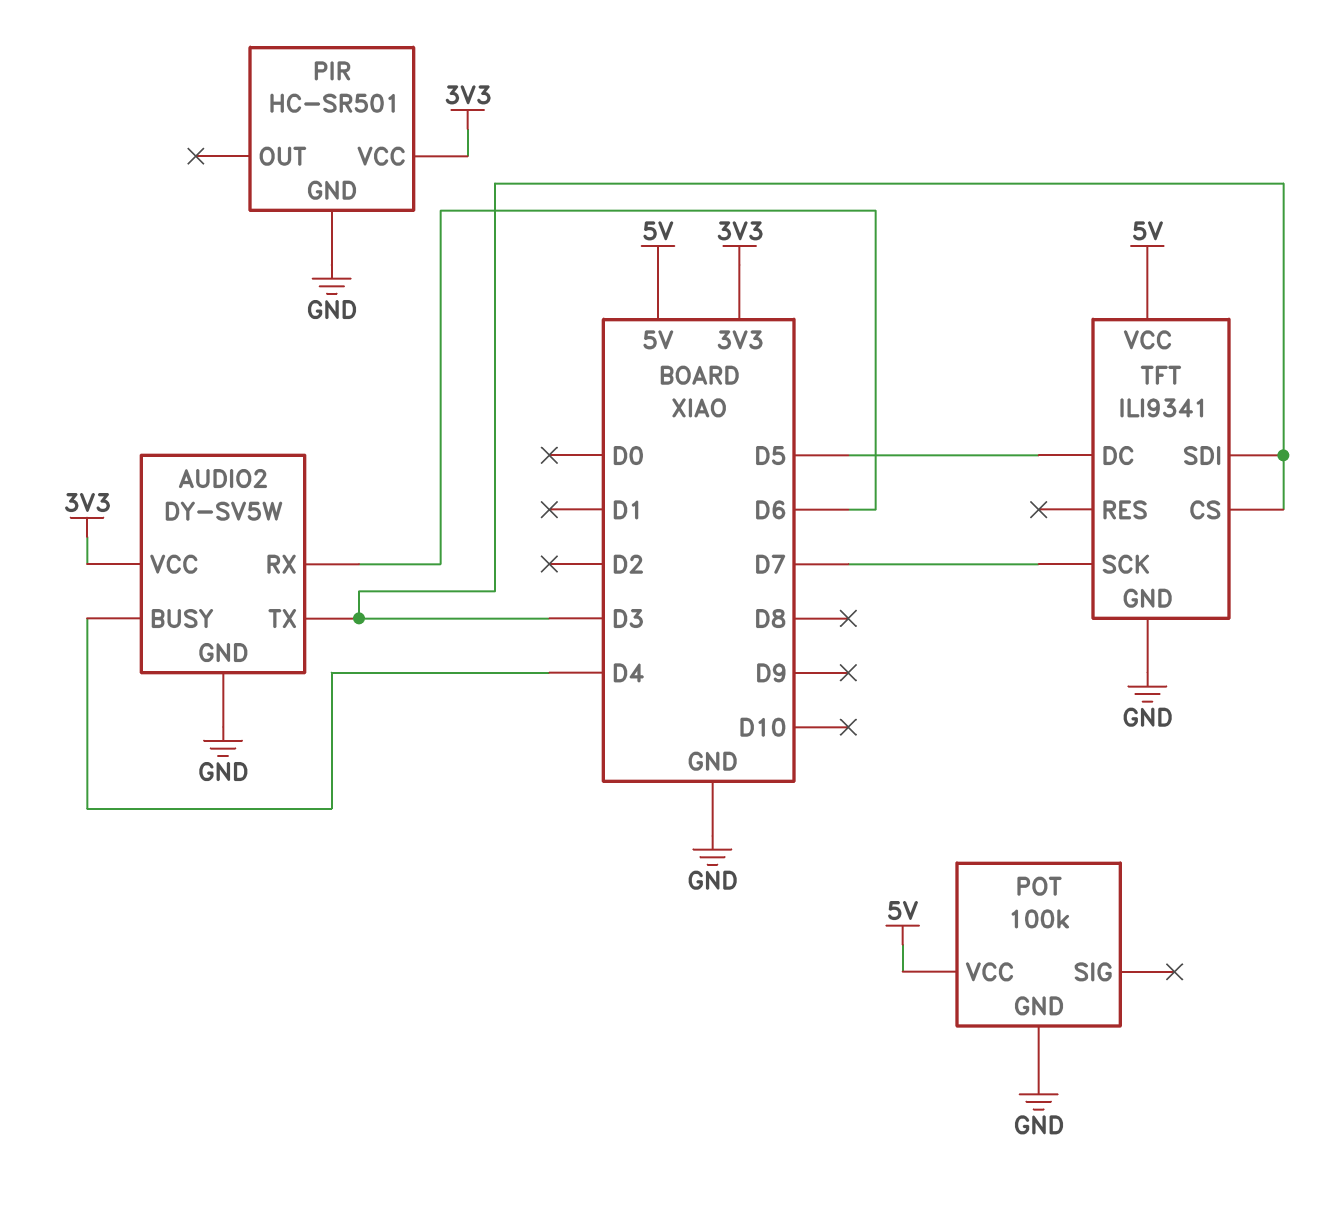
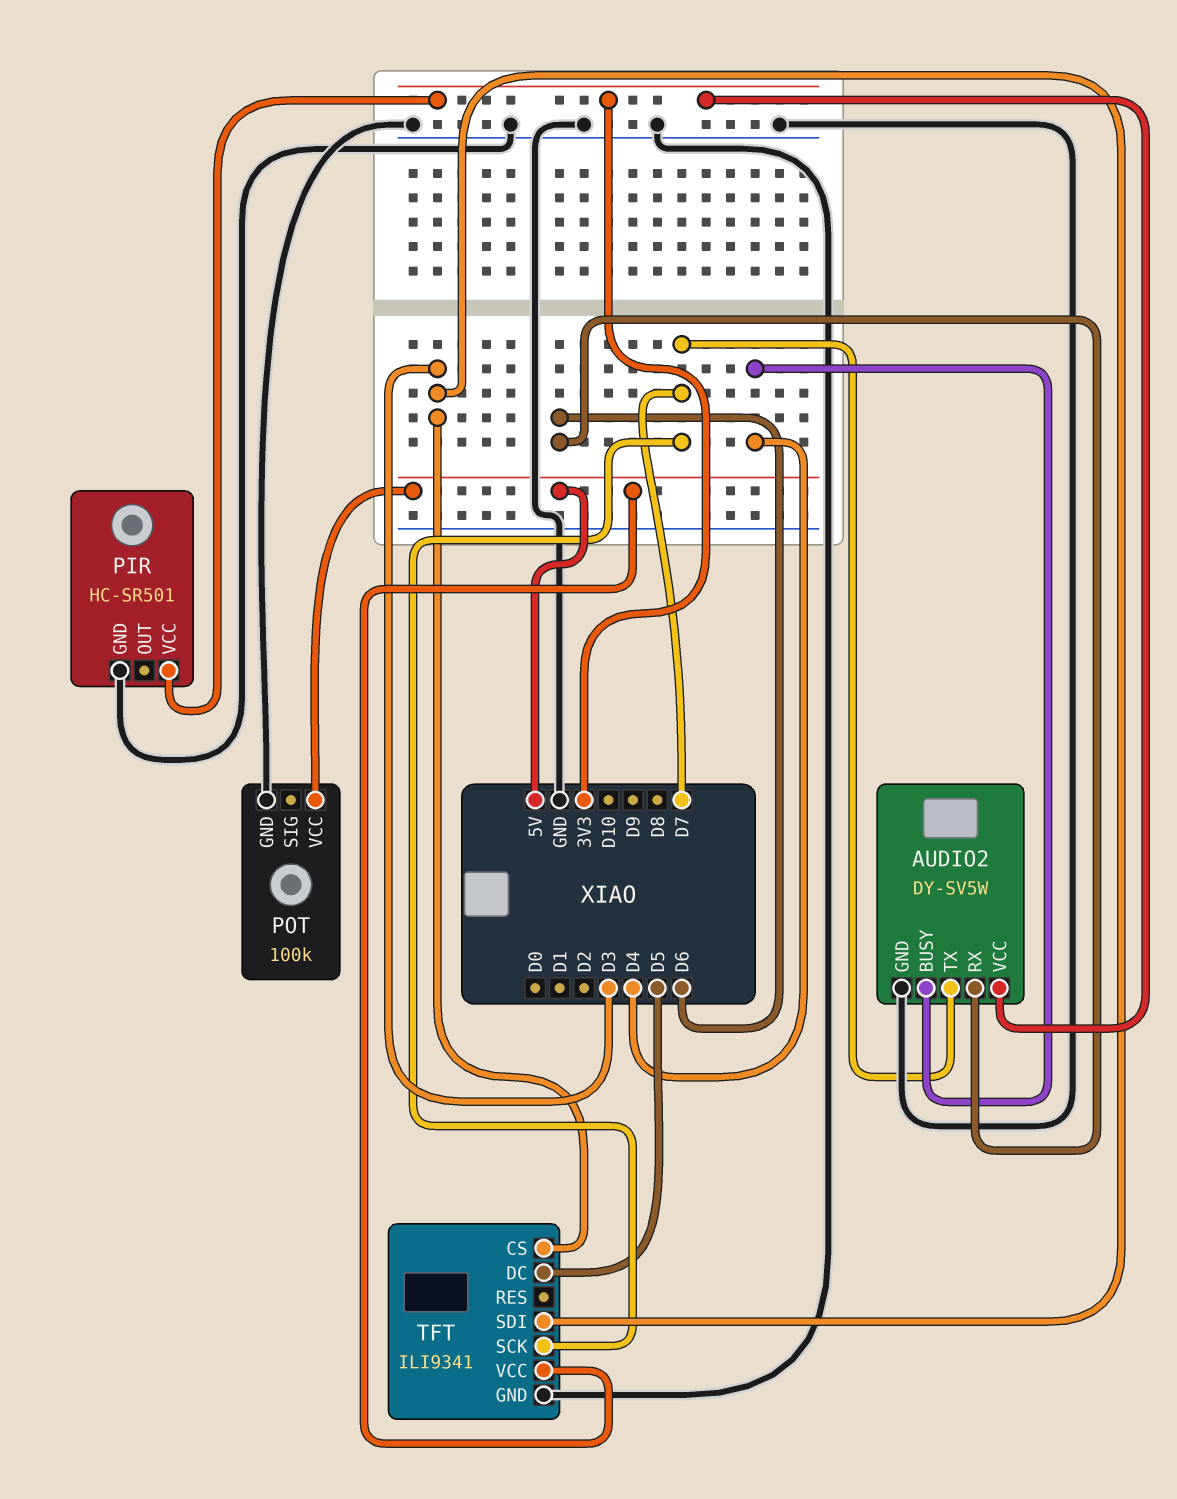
AUDIO2 pin TX: D3 -> D7

